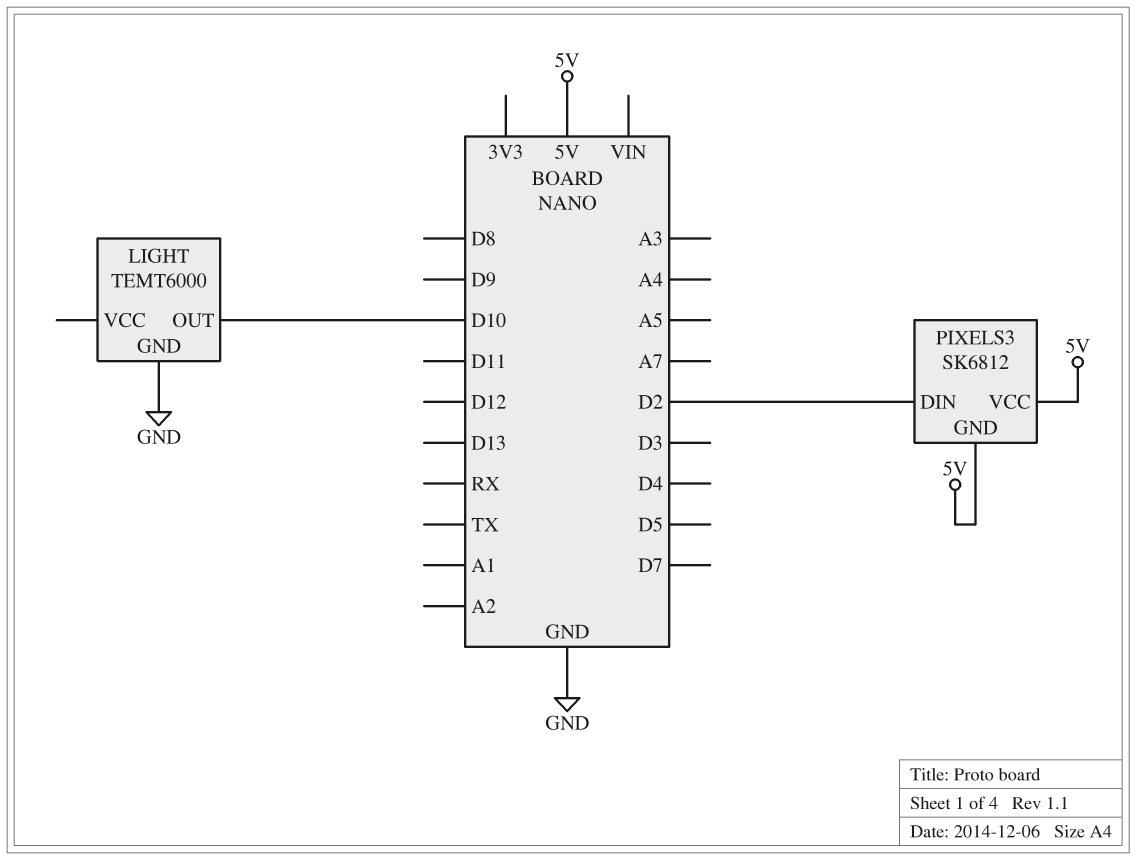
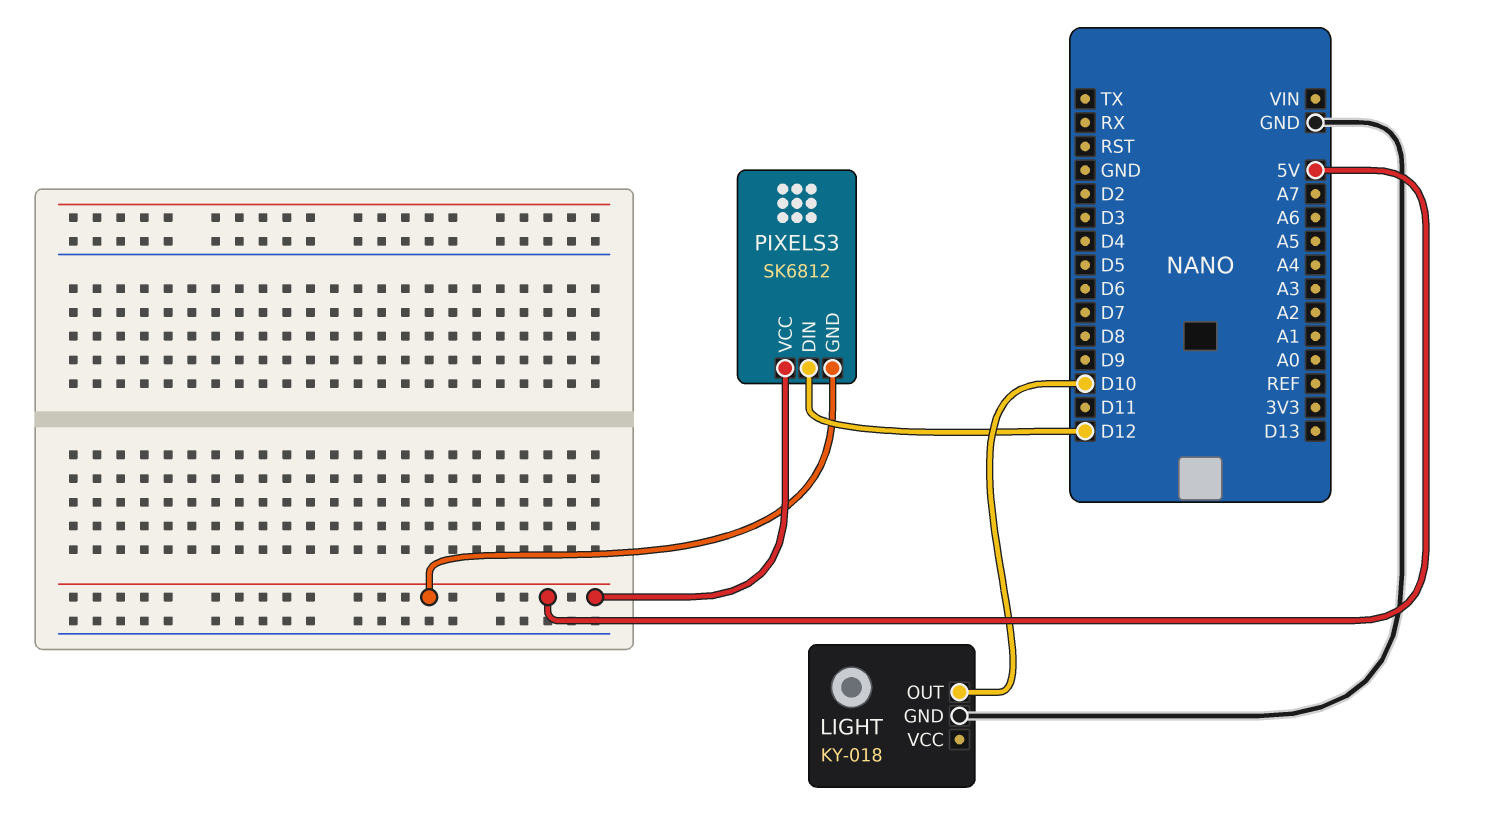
LIGHT: TEMT6000 -> KY-018
PIXELS3 pin DIN: D2 -> D12

